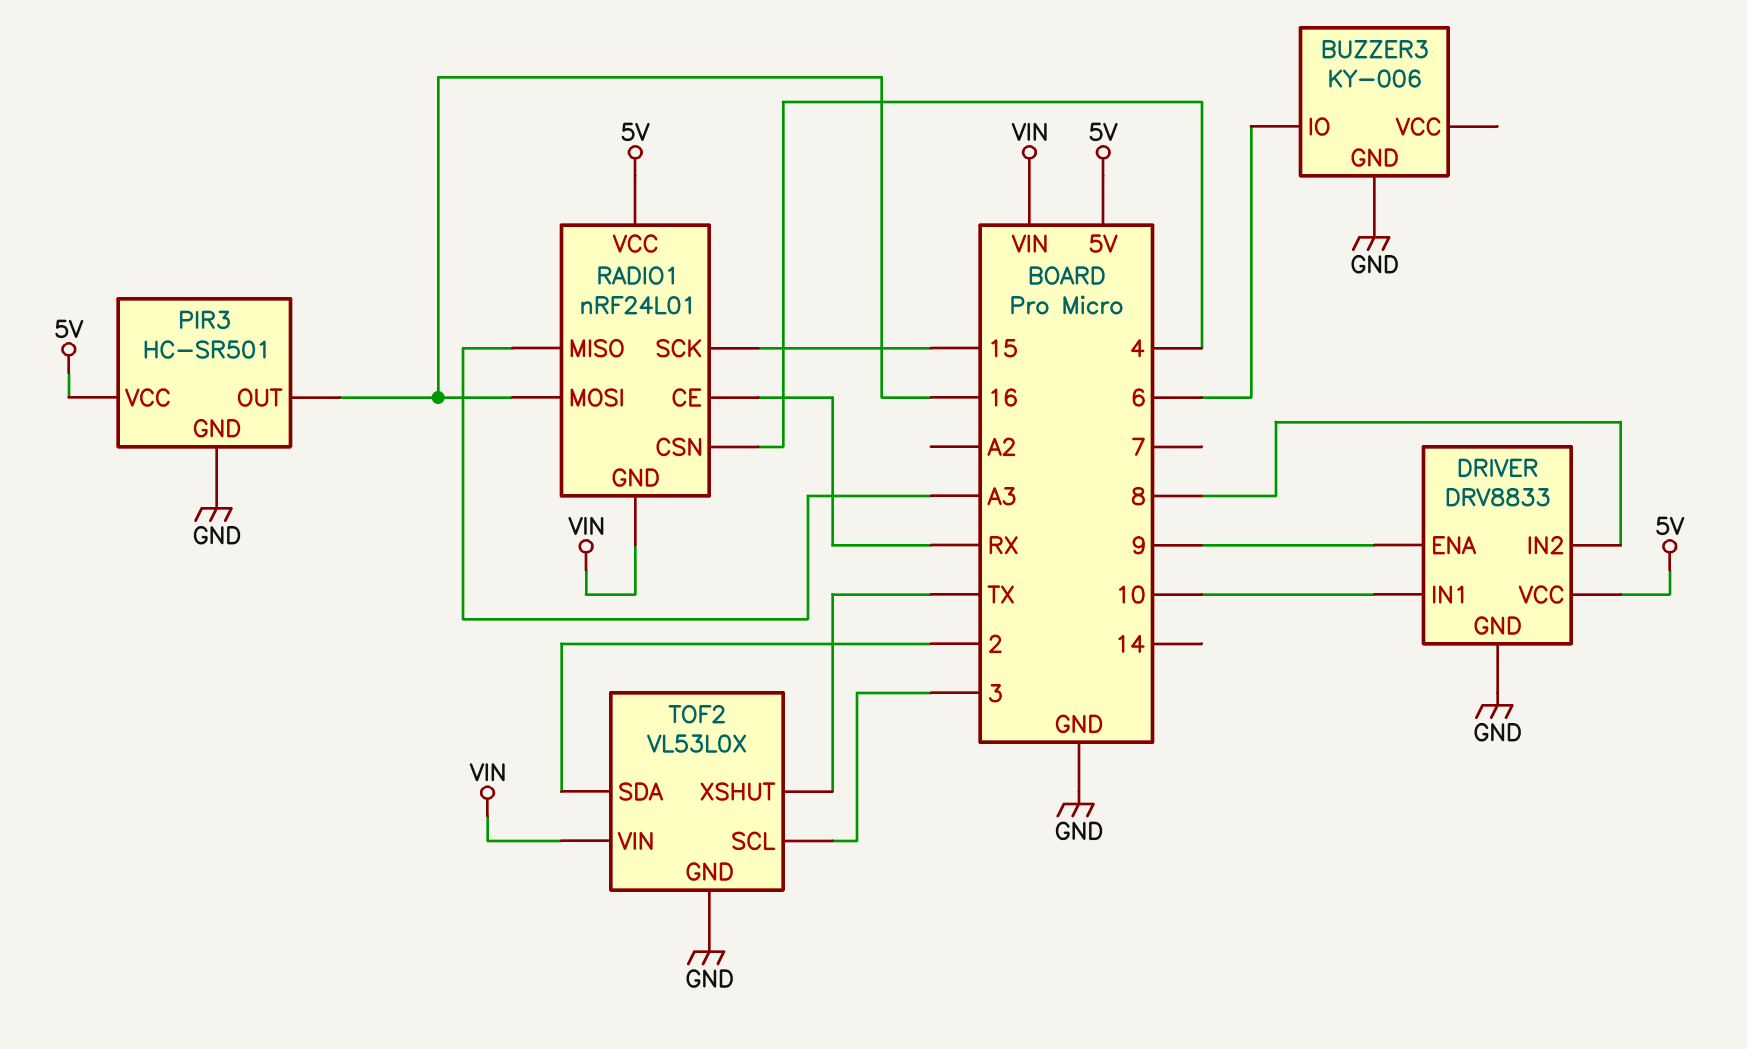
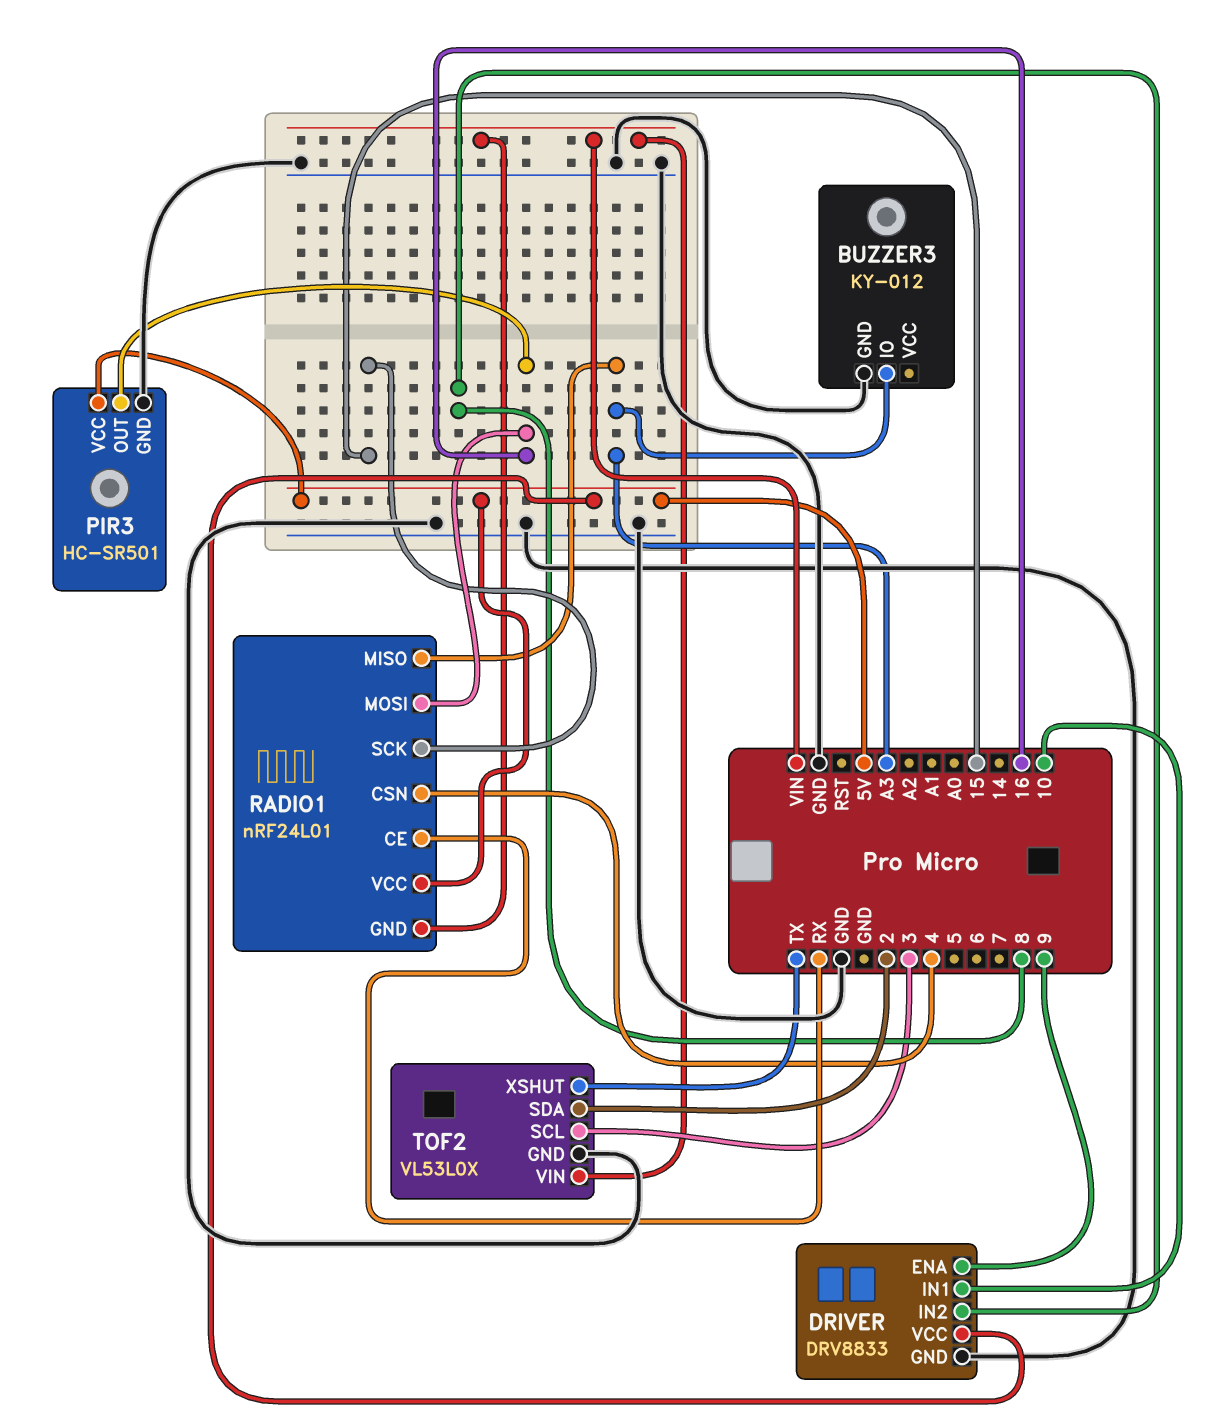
BUZZER3: KY-006 -> KY-012
BUZZER3 pin IO: 6 -> A3

